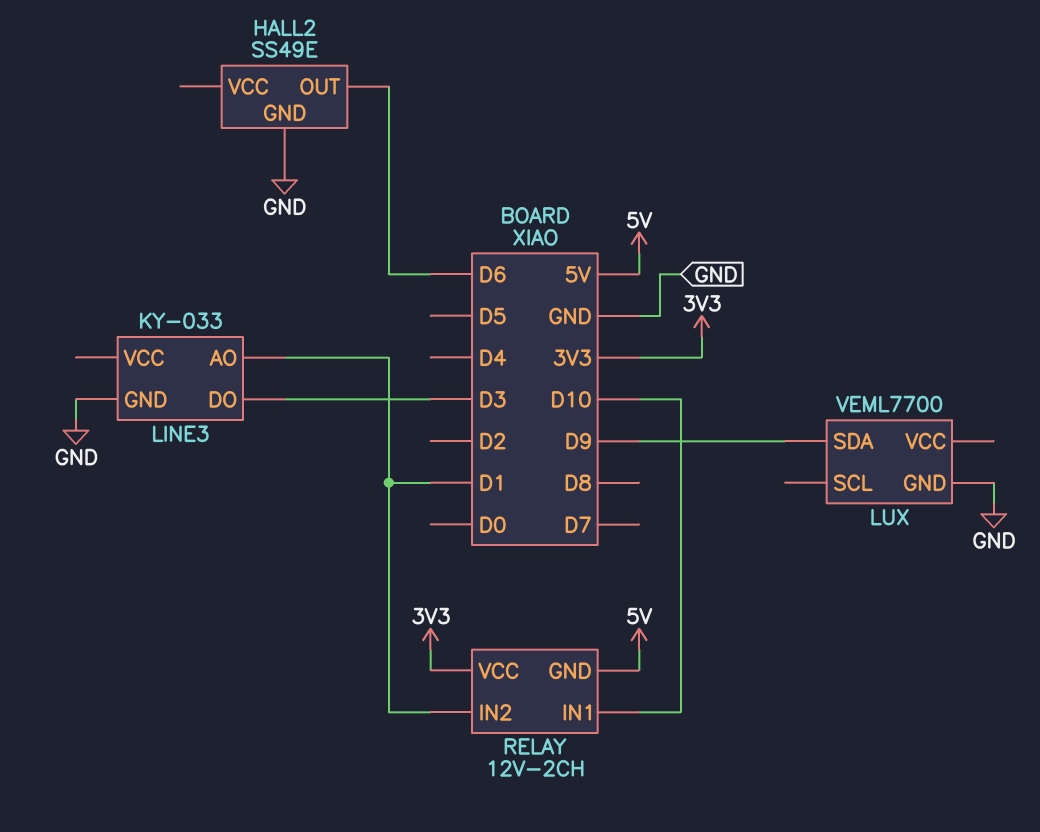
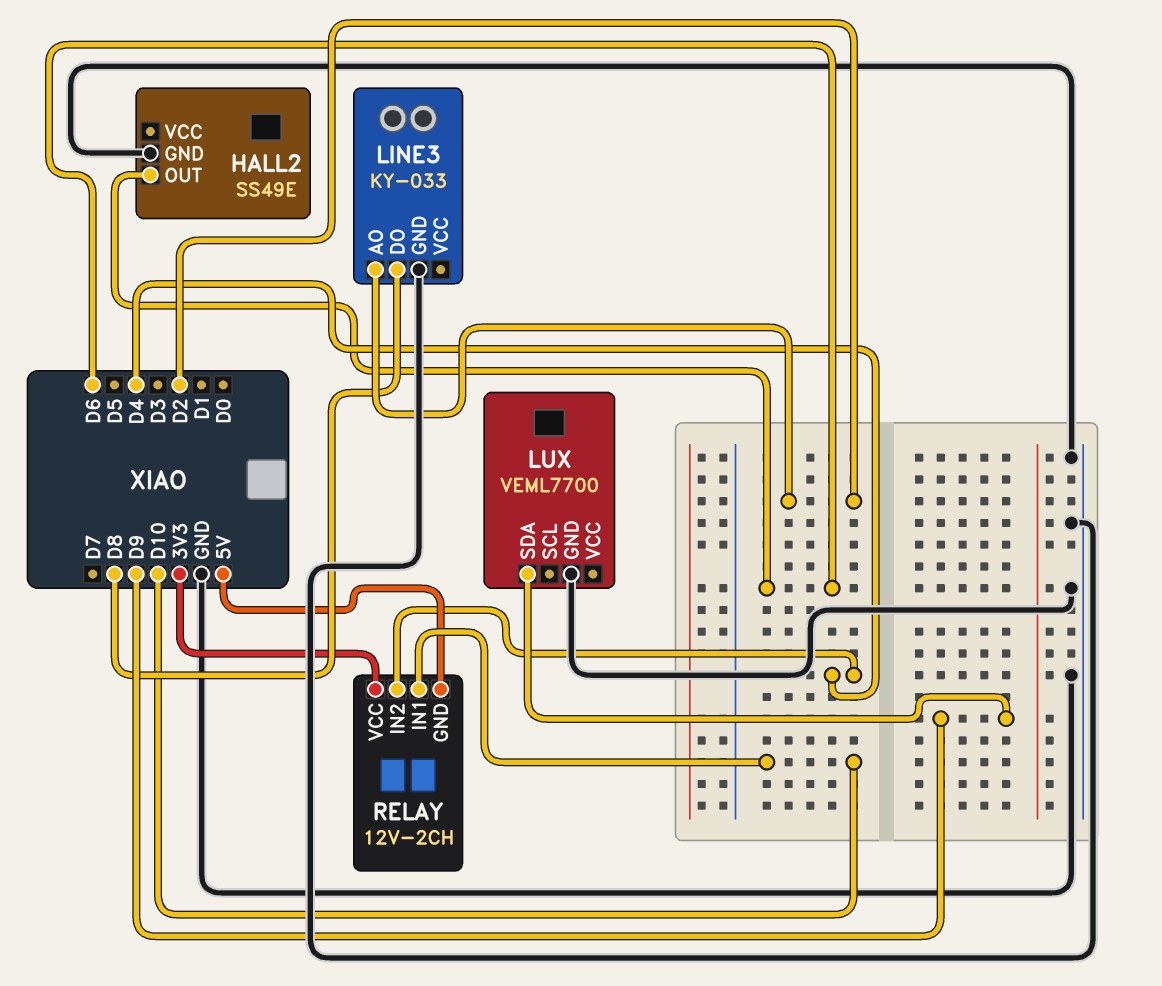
LINE3 pin AO: D1 -> D2
LINE3 pin DO: D3 -> D8
RELAY pin IN2: D1 -> D4

